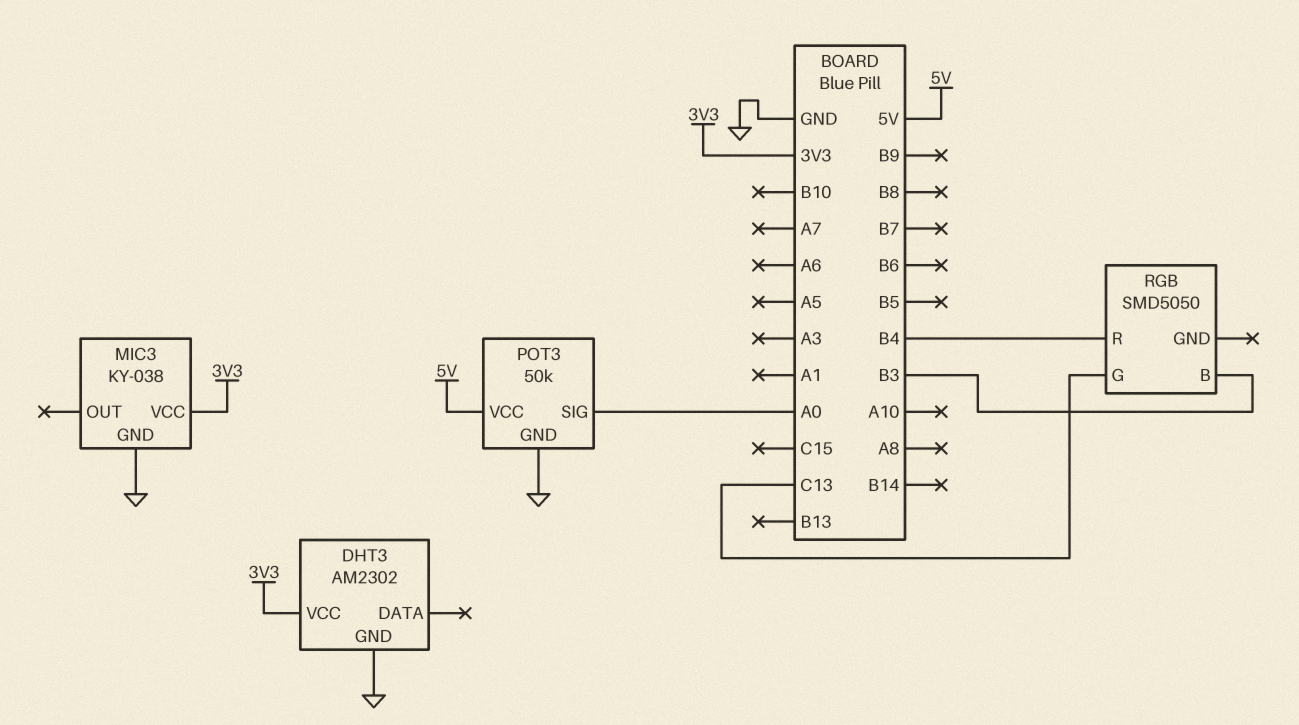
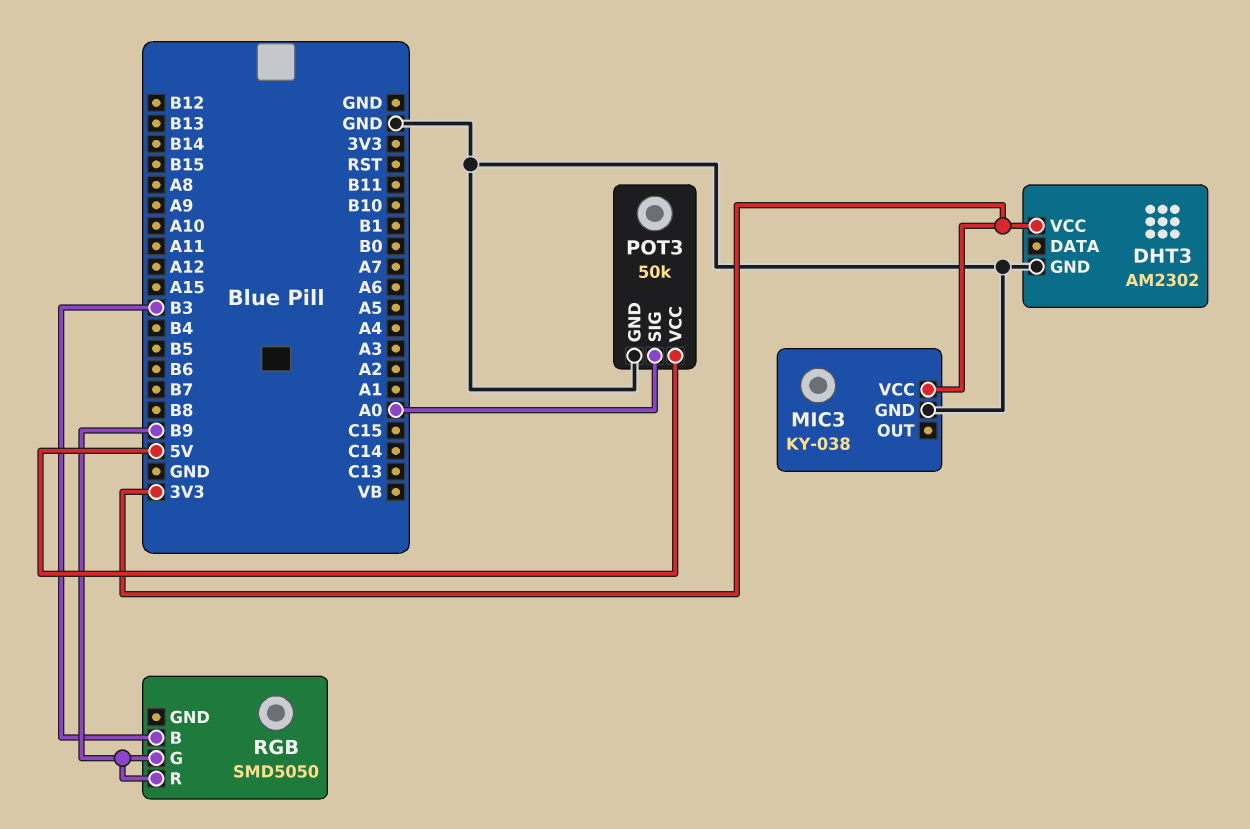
RGB pin G: C13 -> B9
RGB pin R: B4 -> B9

